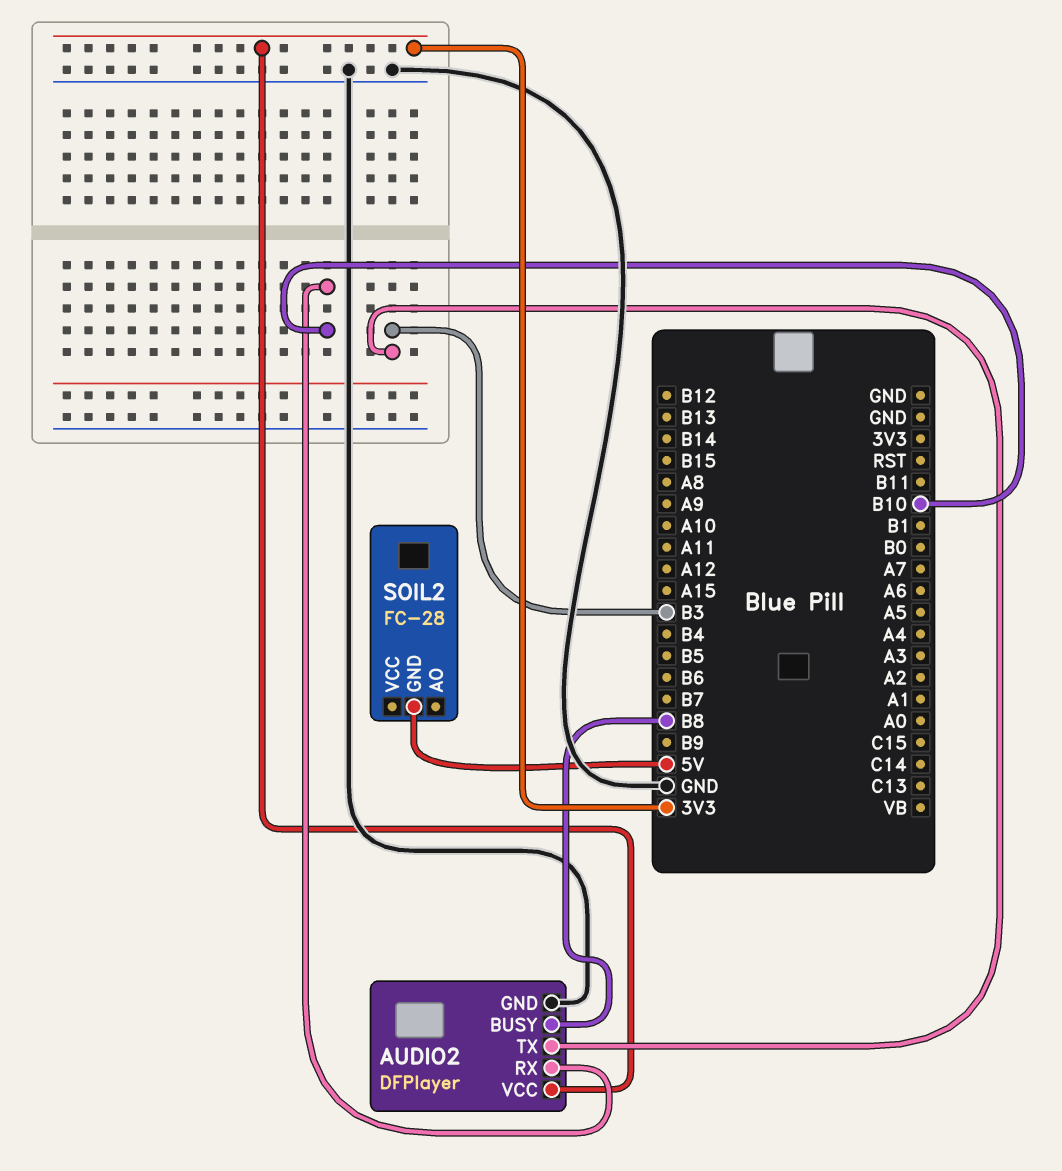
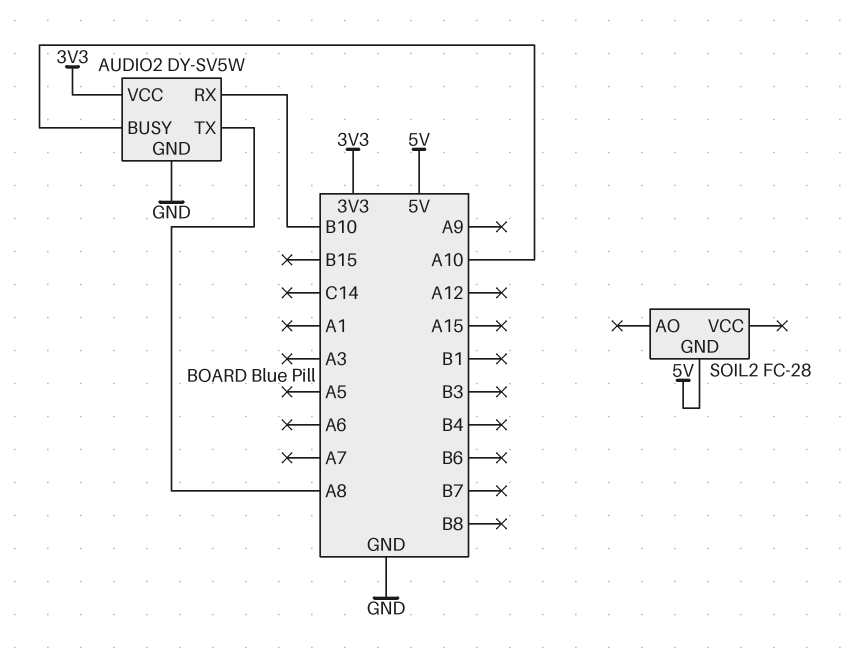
AUDIO2: DFPlayer -> DY-SV5W
AUDIO2 pin BUSY: B8 -> A10
AUDIO2 pin TX: B3 -> A8

